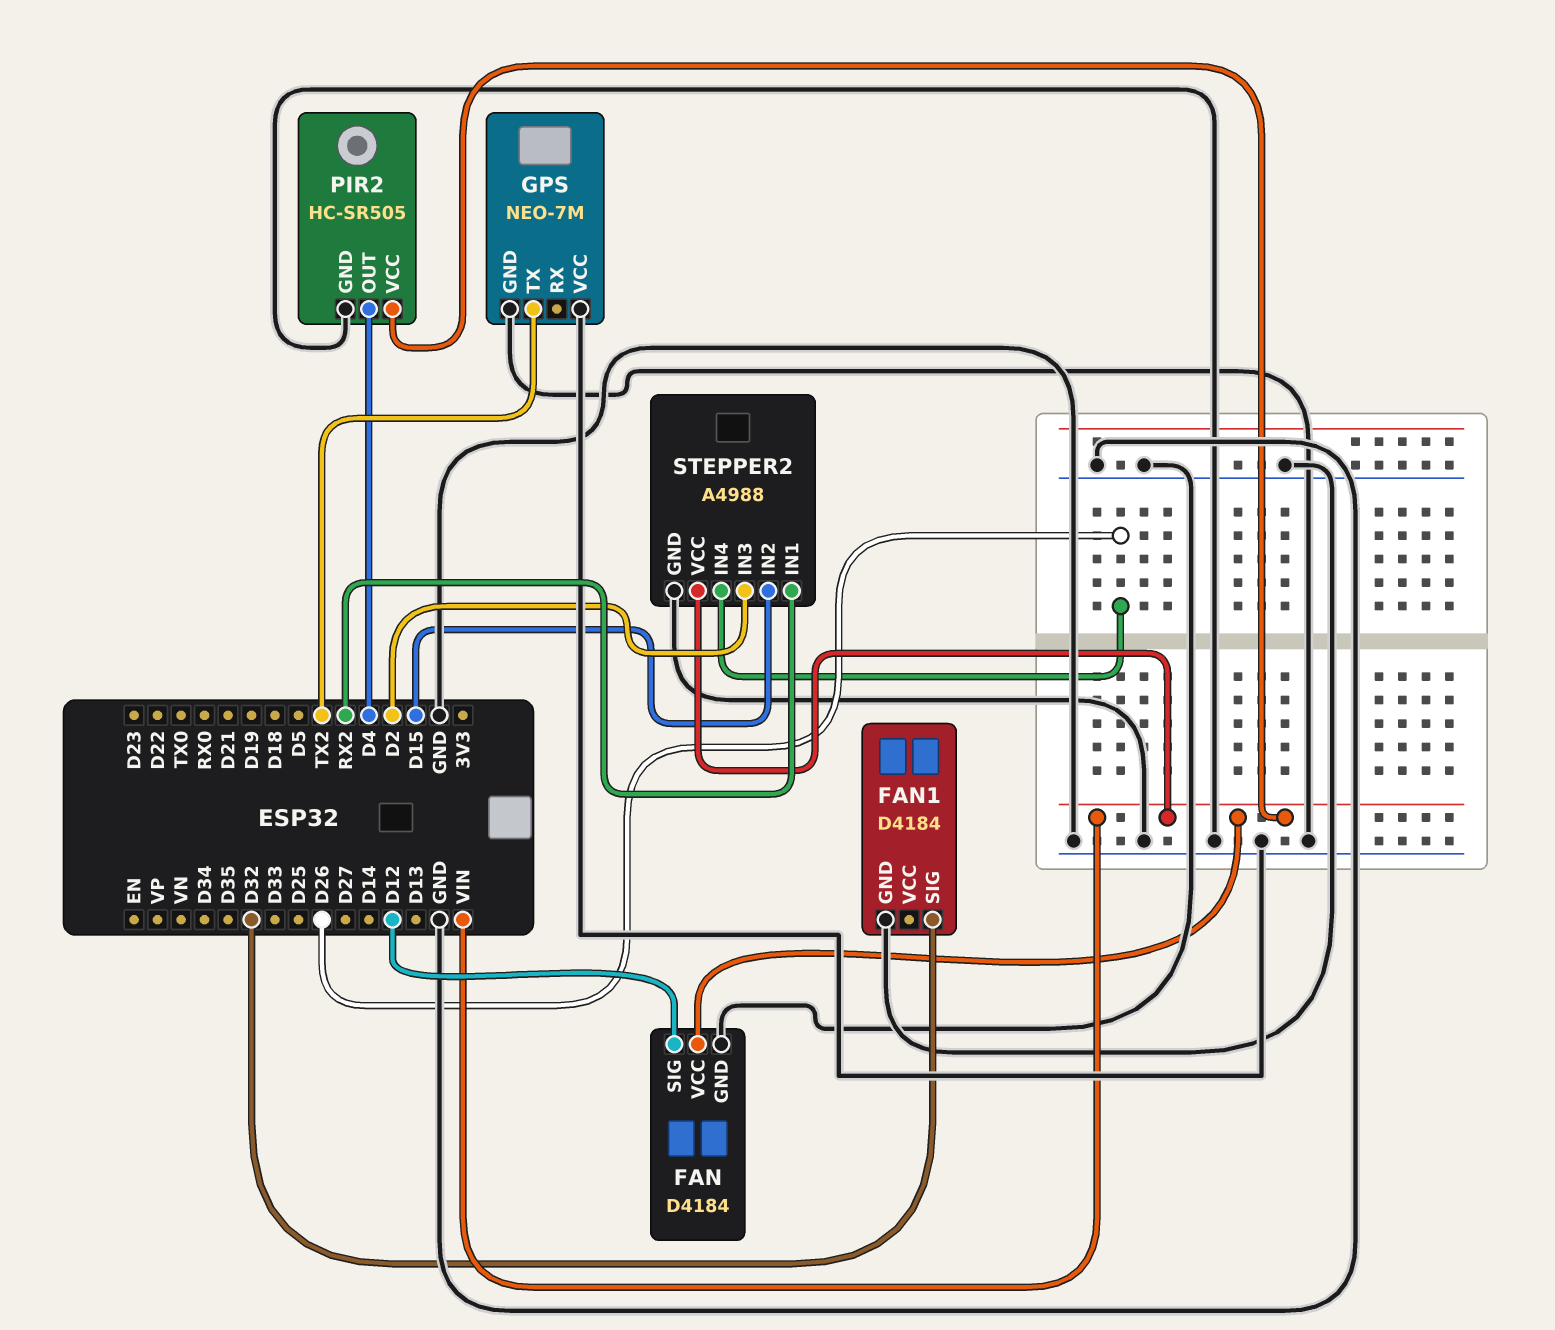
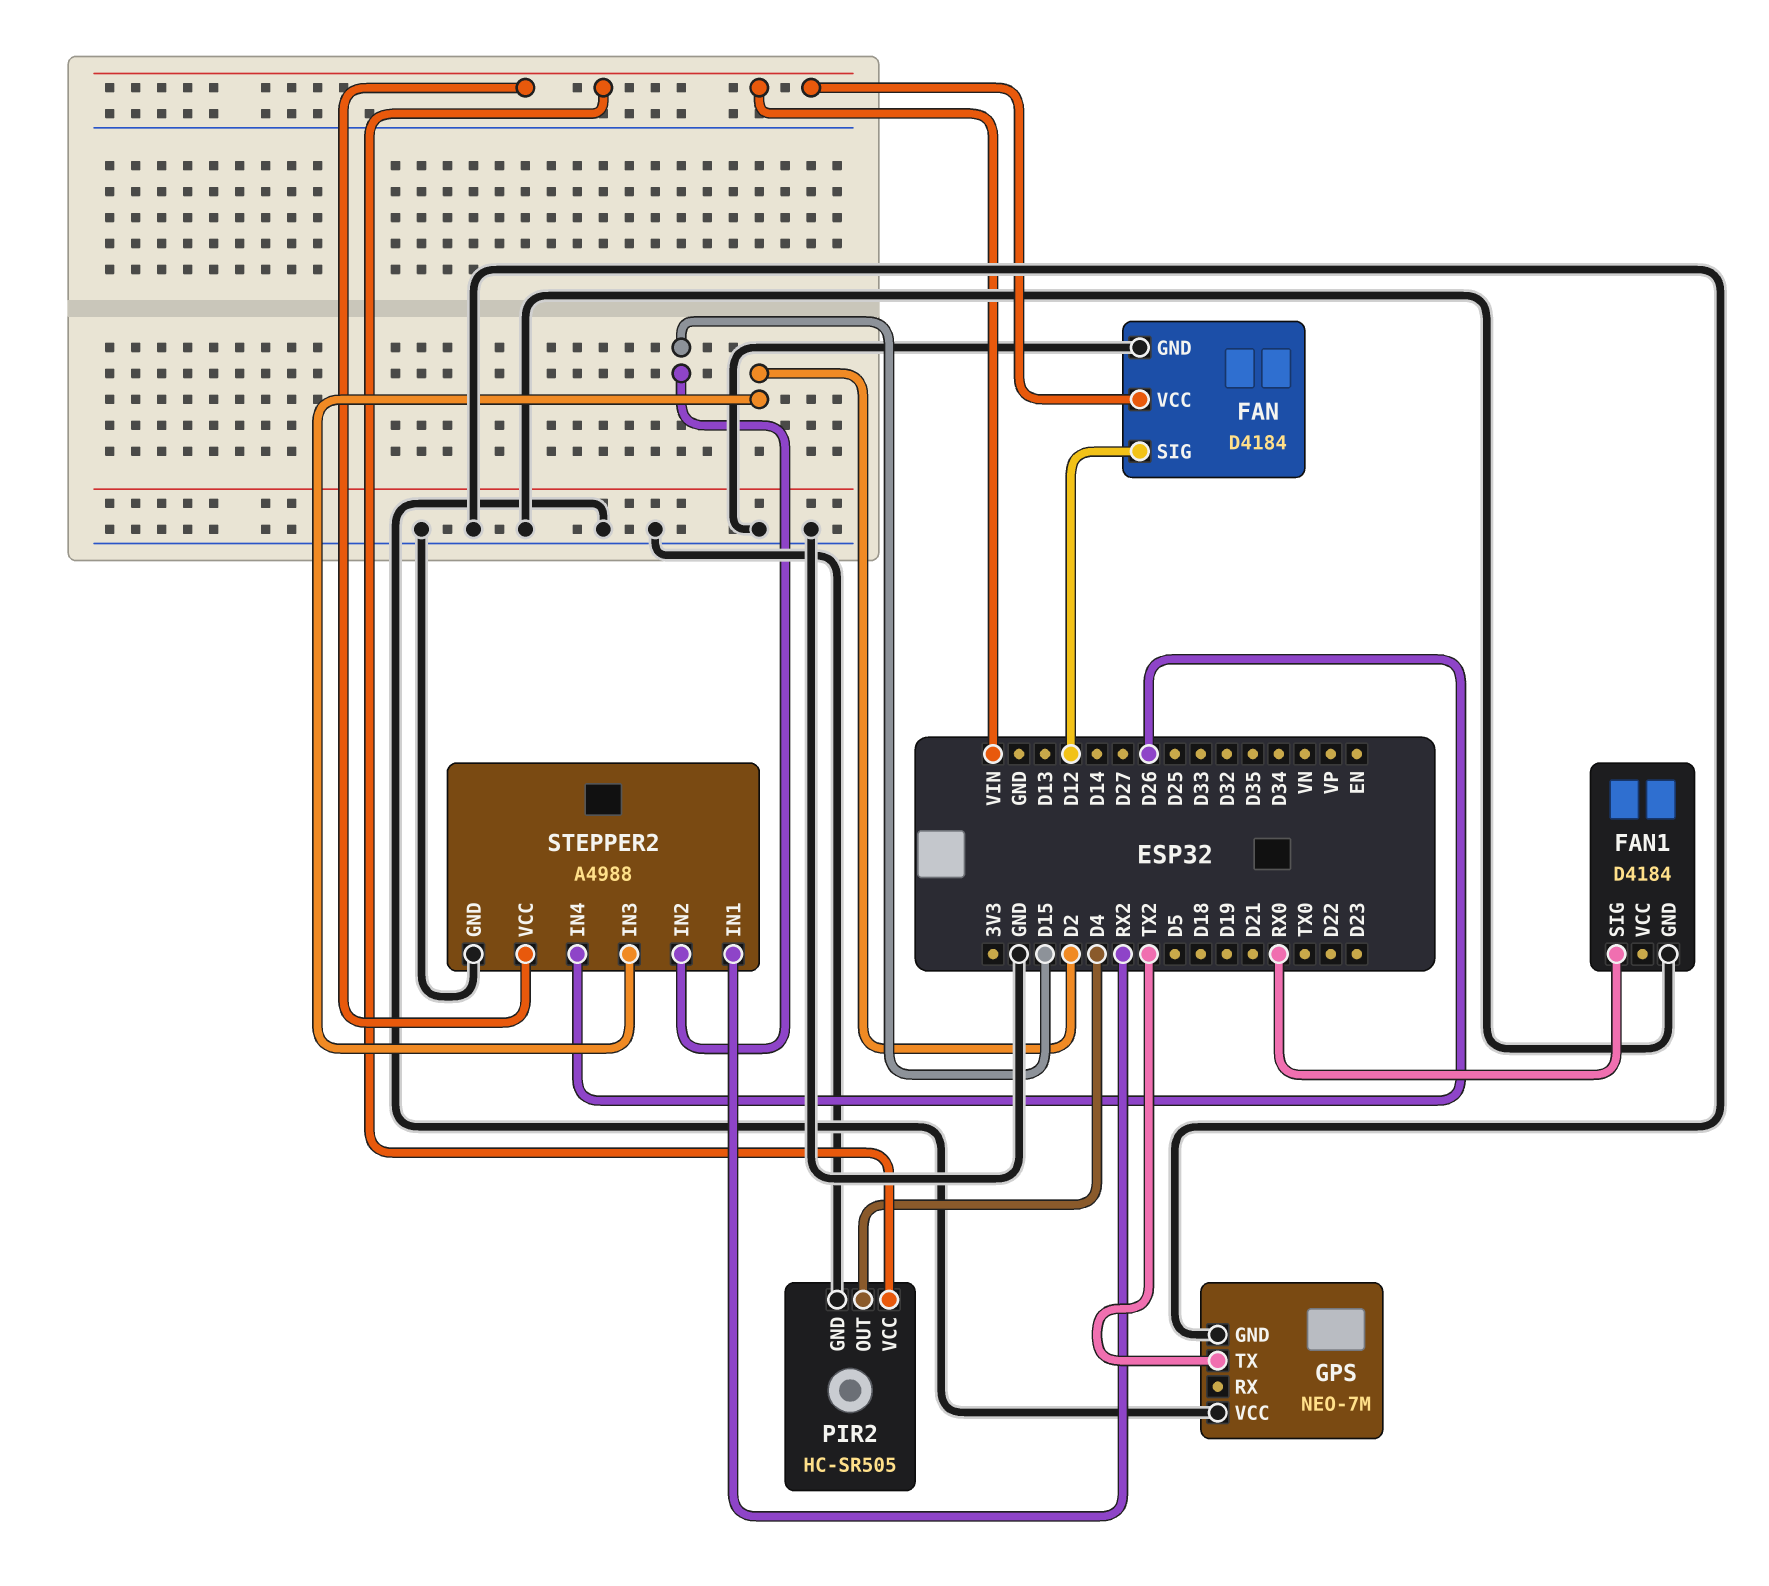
FAN1 pin SIG: D32 -> RX0

